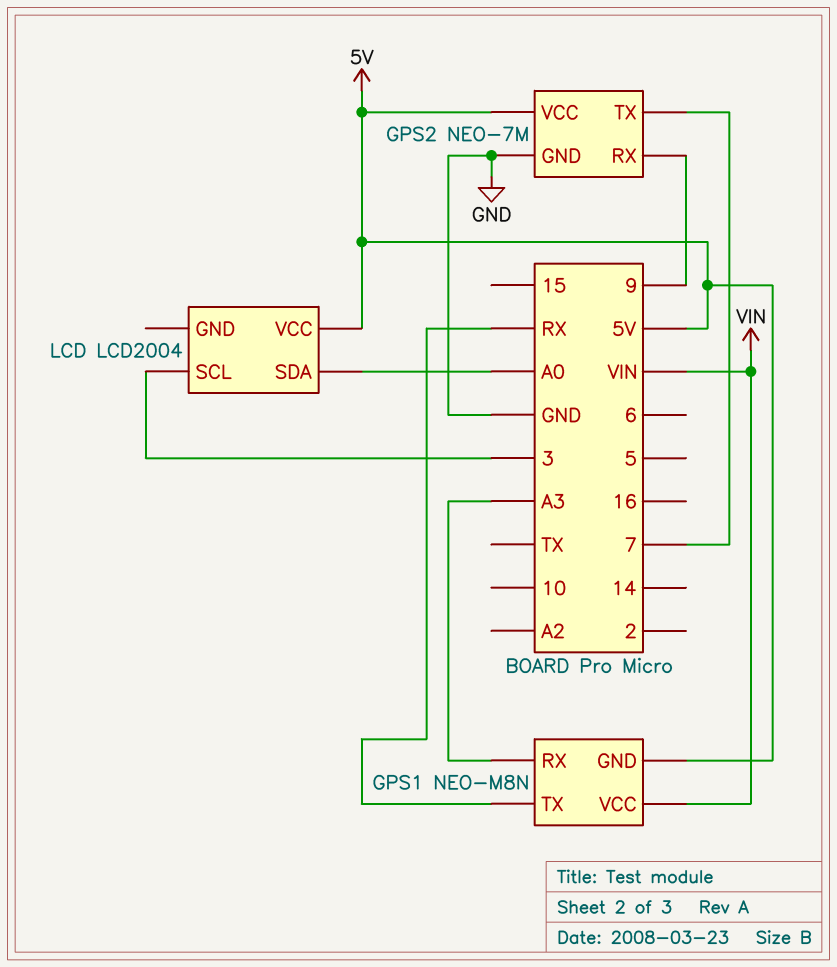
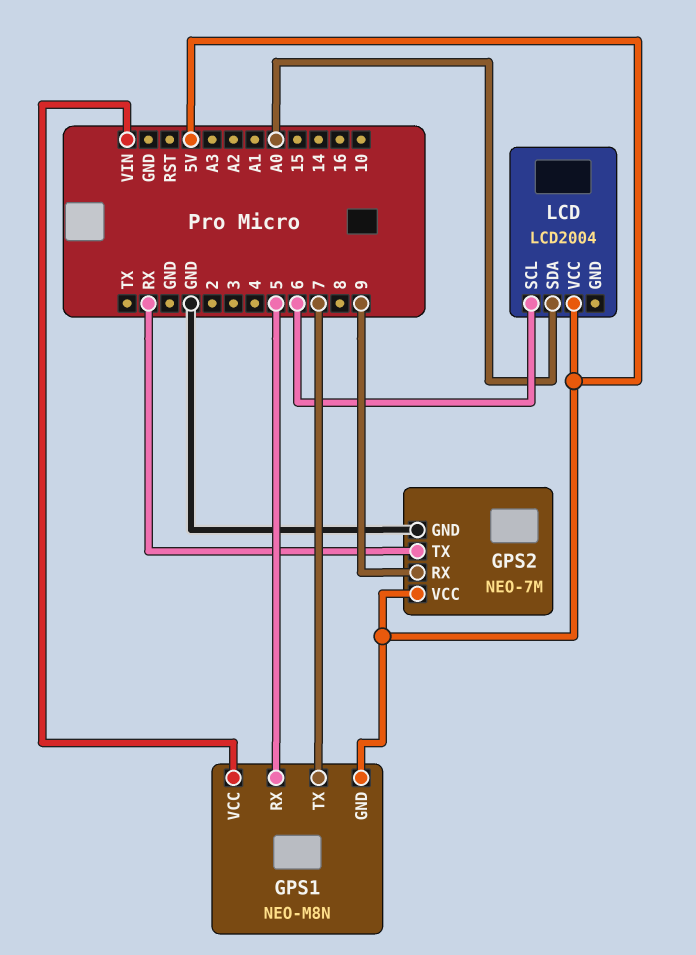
GPS1 pin RX: A3 -> 5
GPS1 pin TX: RX -> 7
GPS2 pin TX: 7 -> RX
LCD pin SCL: 3 -> 6

